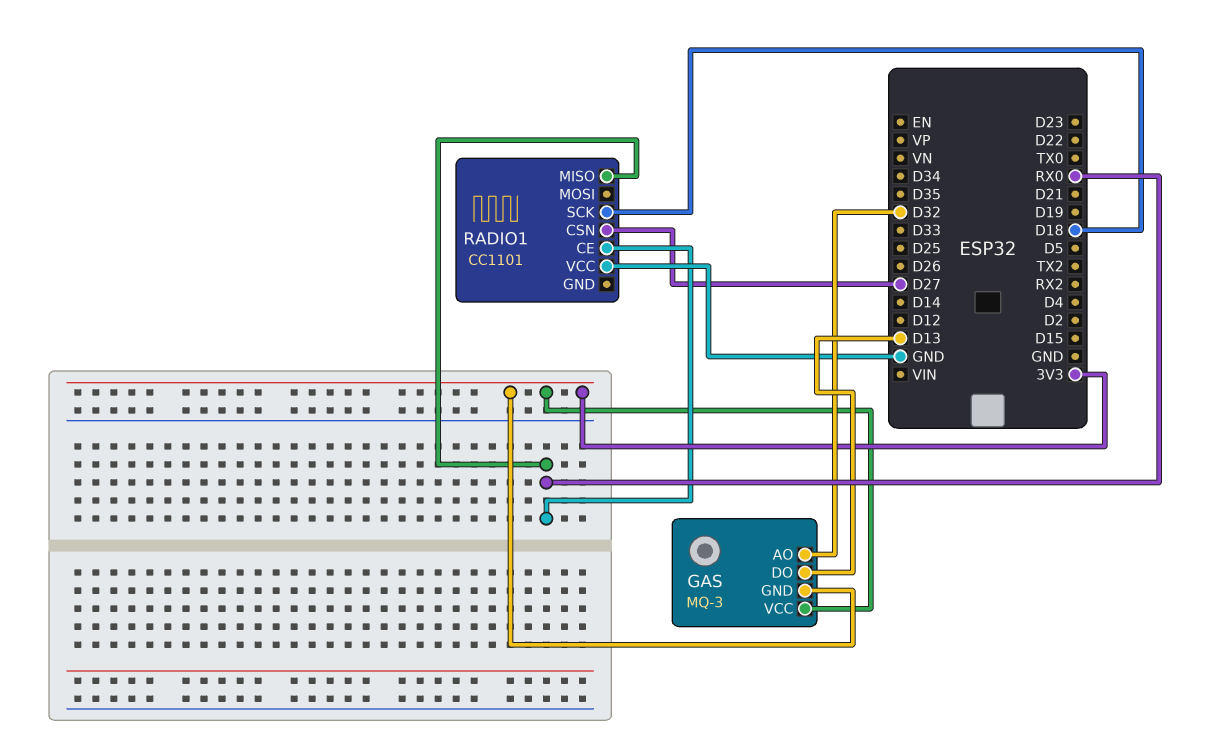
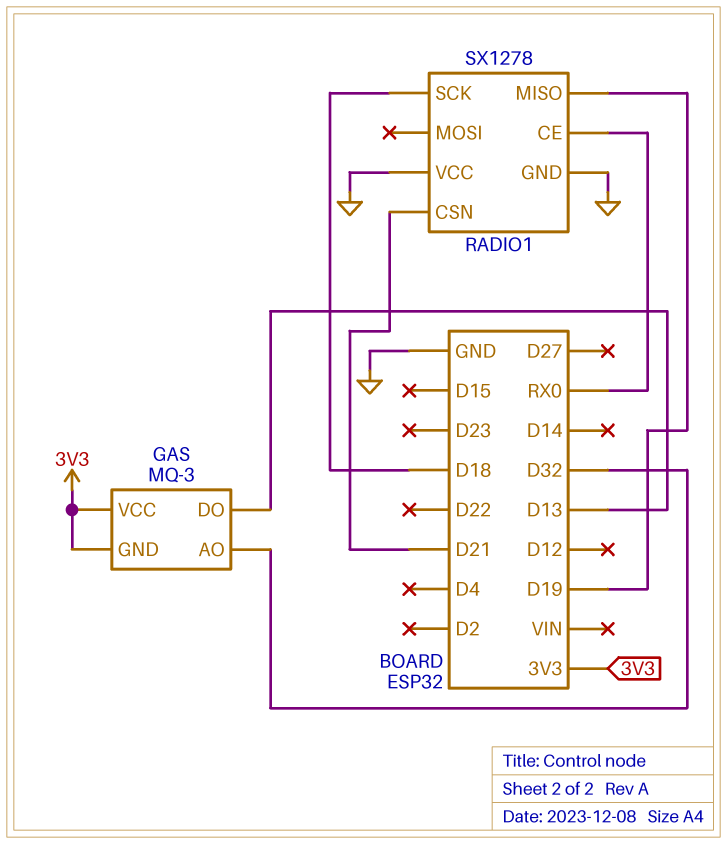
RADIO1: CC1101 -> SX1278
RADIO1 pin CSN: D27 -> D21
RADIO1 pin GND: none -> GND
RADIO1 pin MISO: RX0 -> D19

